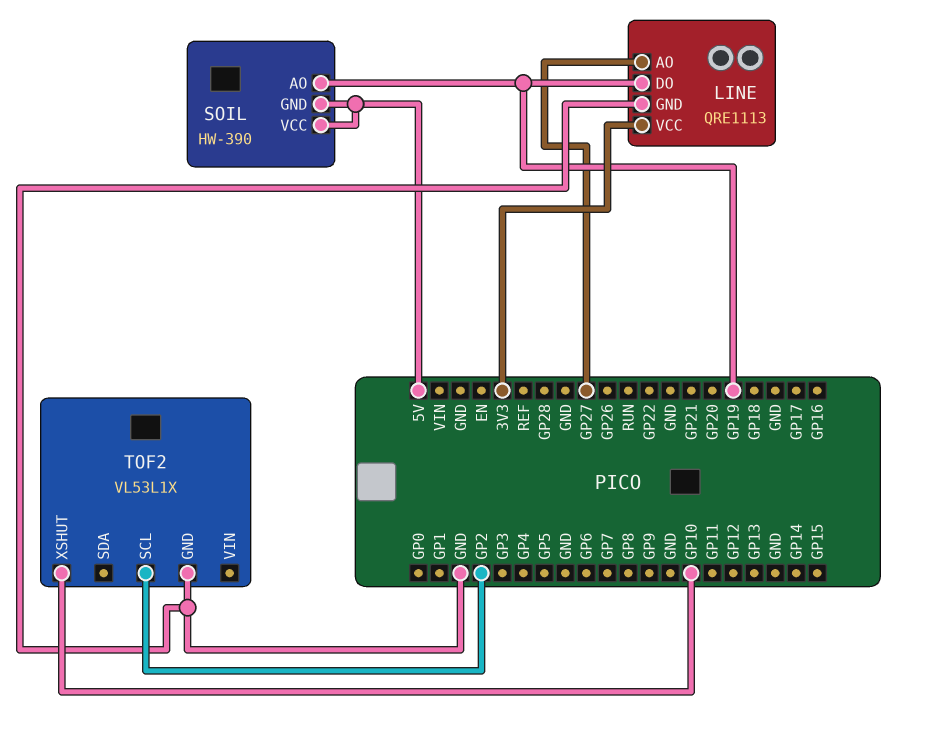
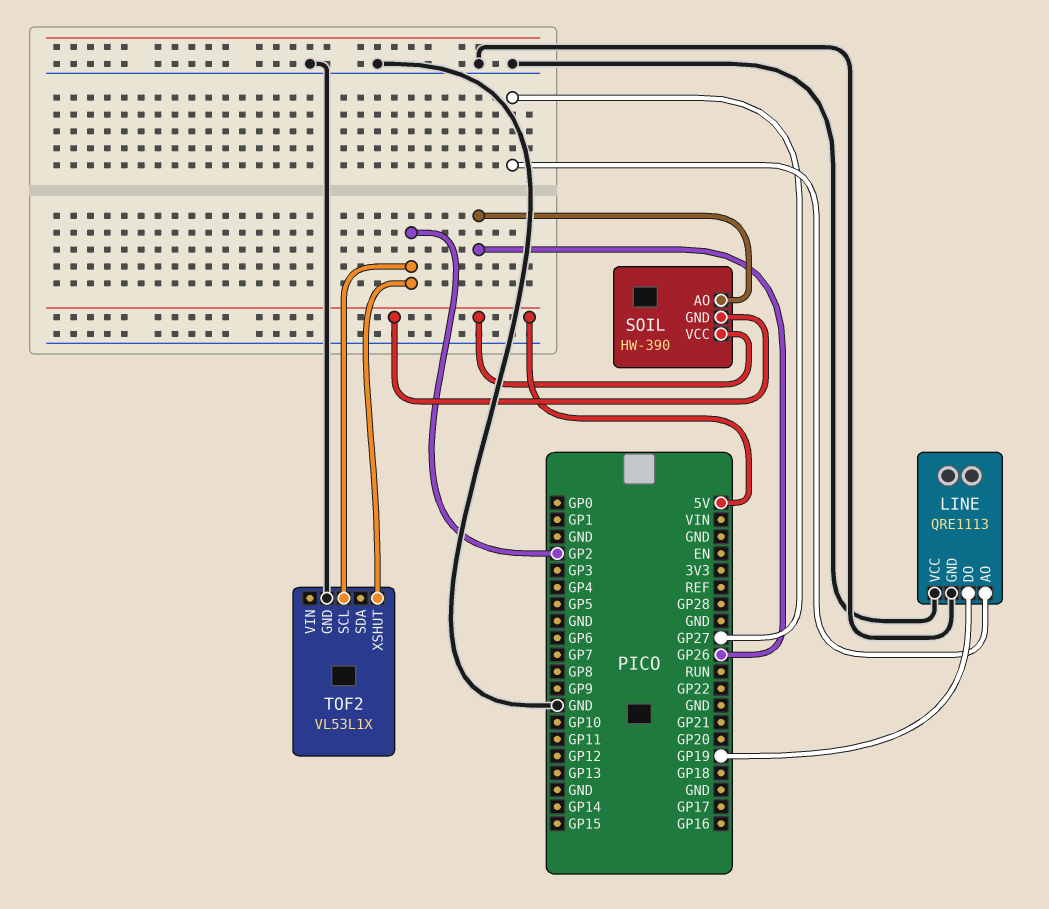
LINE pin VCC: 3V3 -> GND
SOIL pin AO: GP19 -> GP26
TOF2 pin XSHUT: GP10 -> GP2

